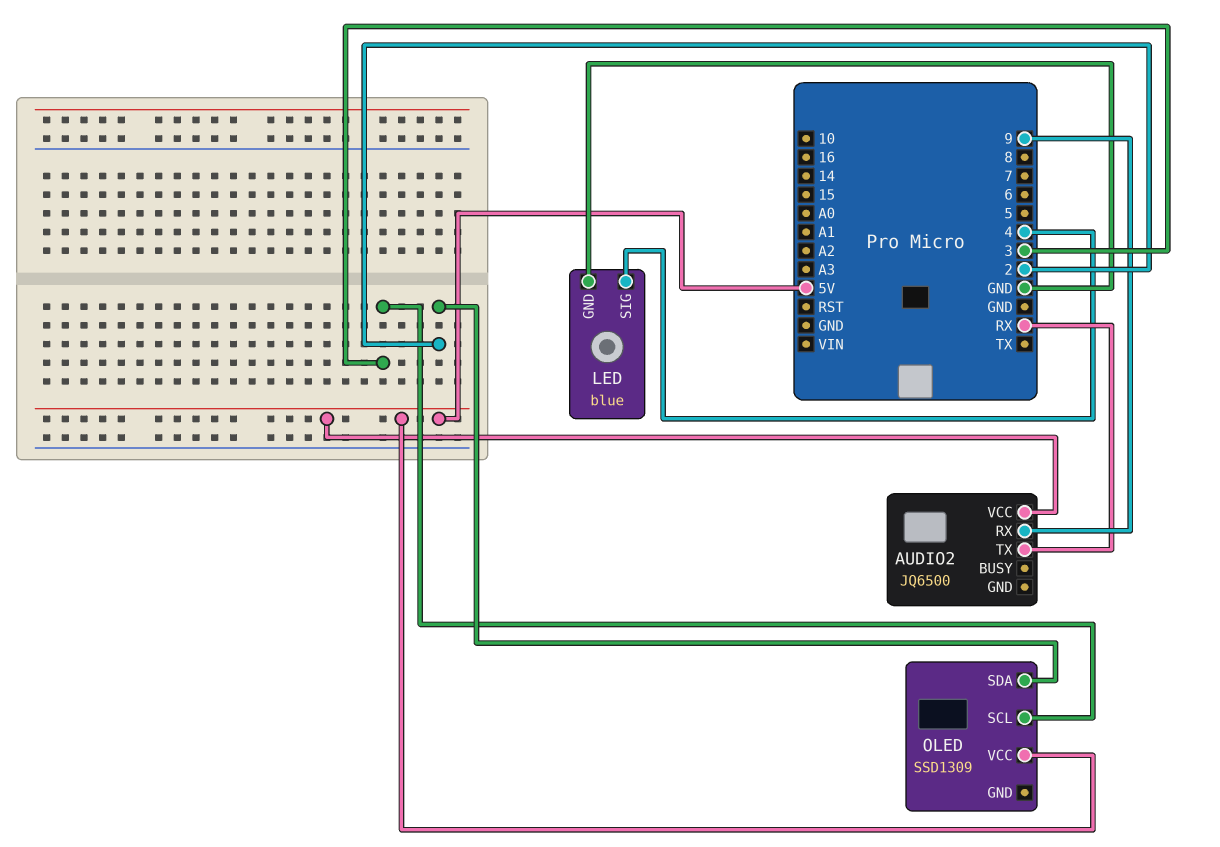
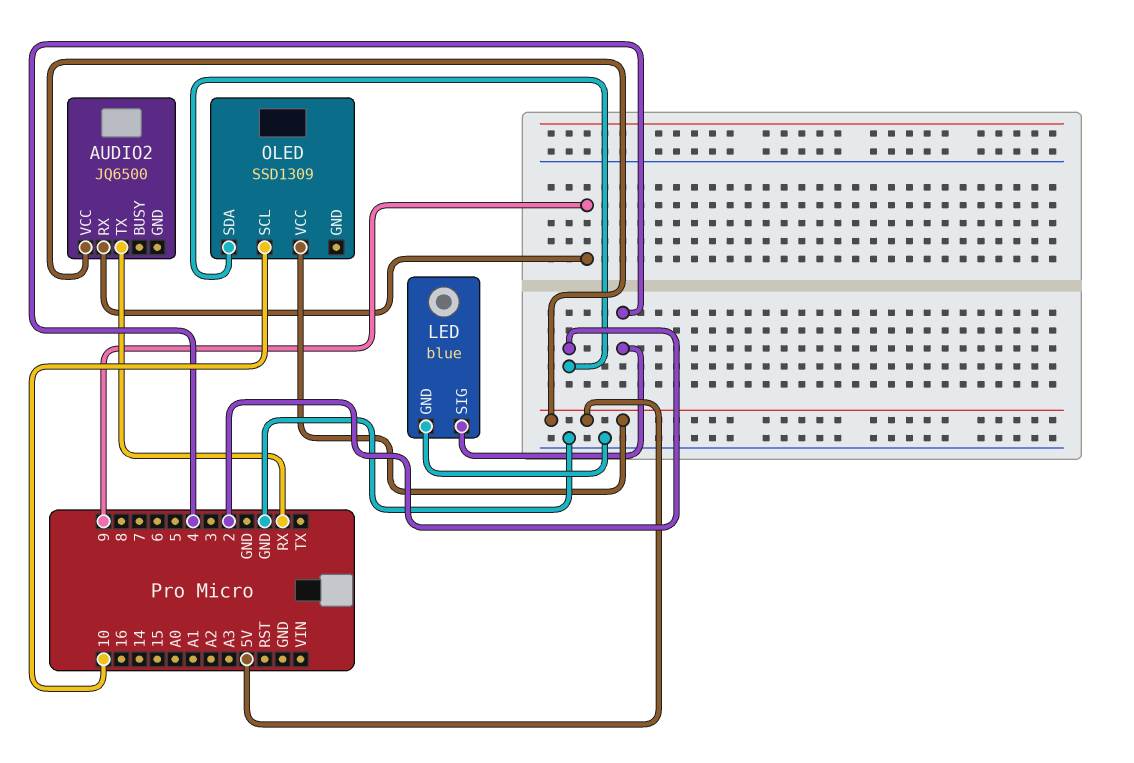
OLED pin SCL: 3 -> 10

